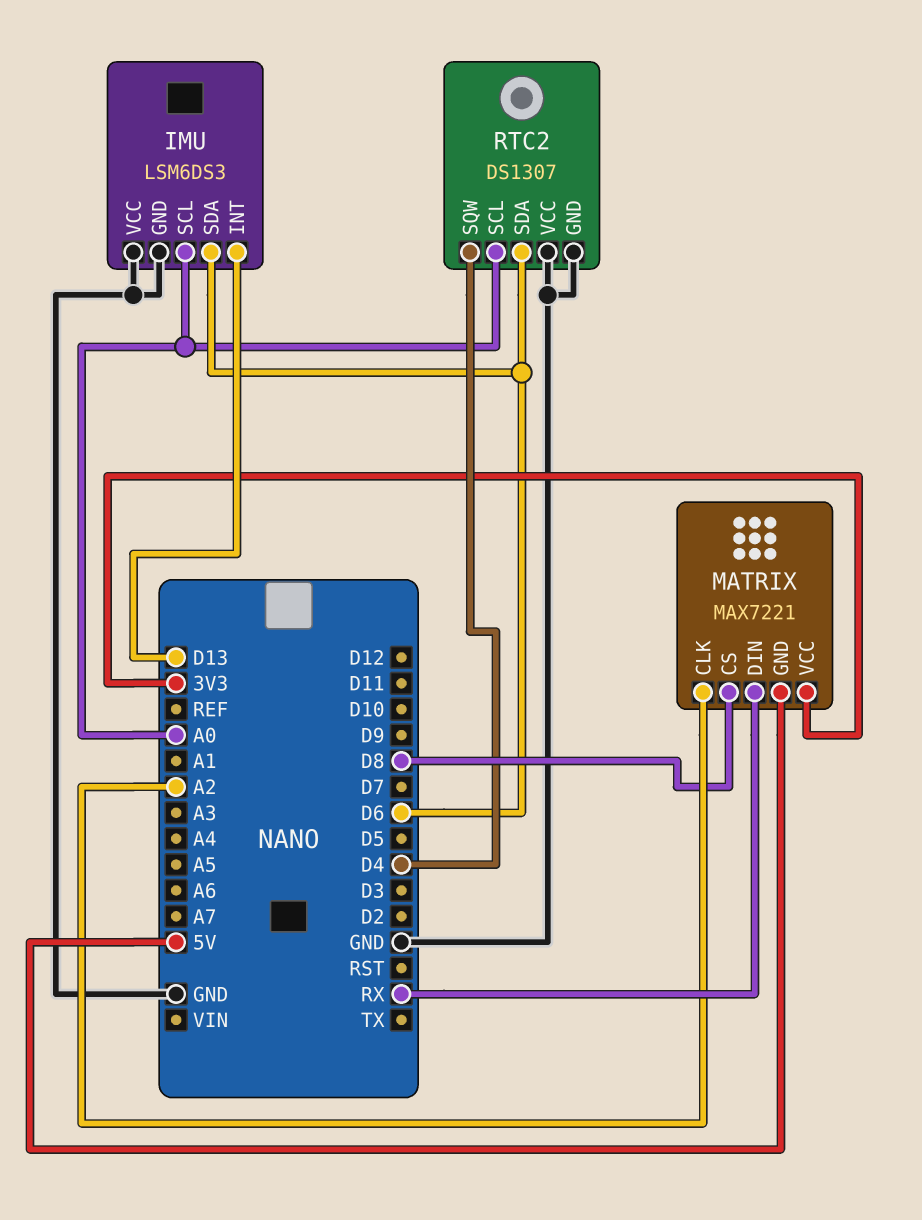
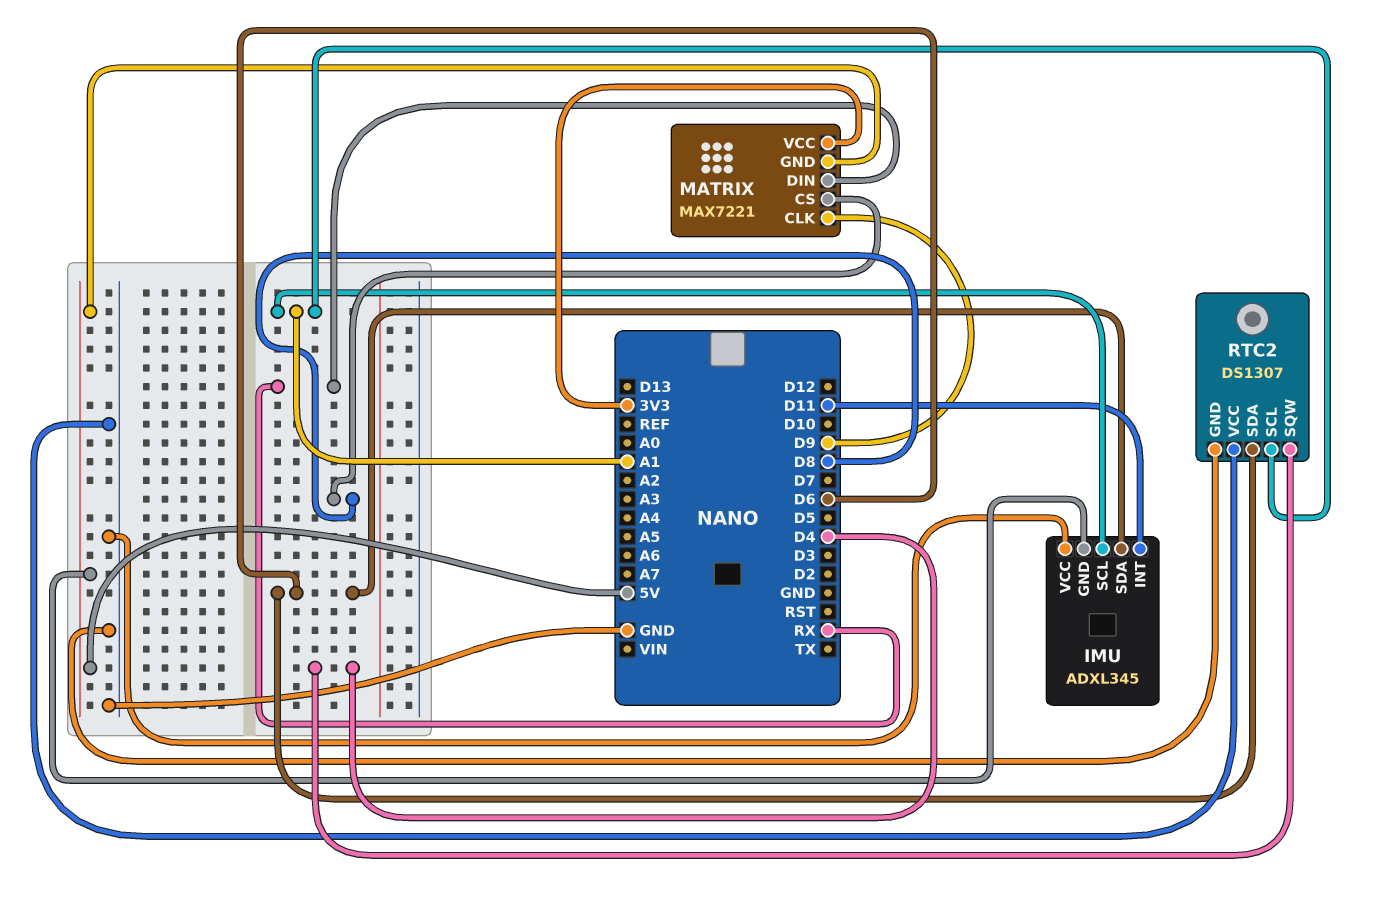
IMU: LSM6DS3 -> ADXL345
IMU pin GND: GND -> 5V
IMU pin INT: D13 -> D11
IMU pin SCL: A0 -> A1
MATRIX pin CLK: A2 -> D9
RTC2 pin SCL: A0 -> A1

